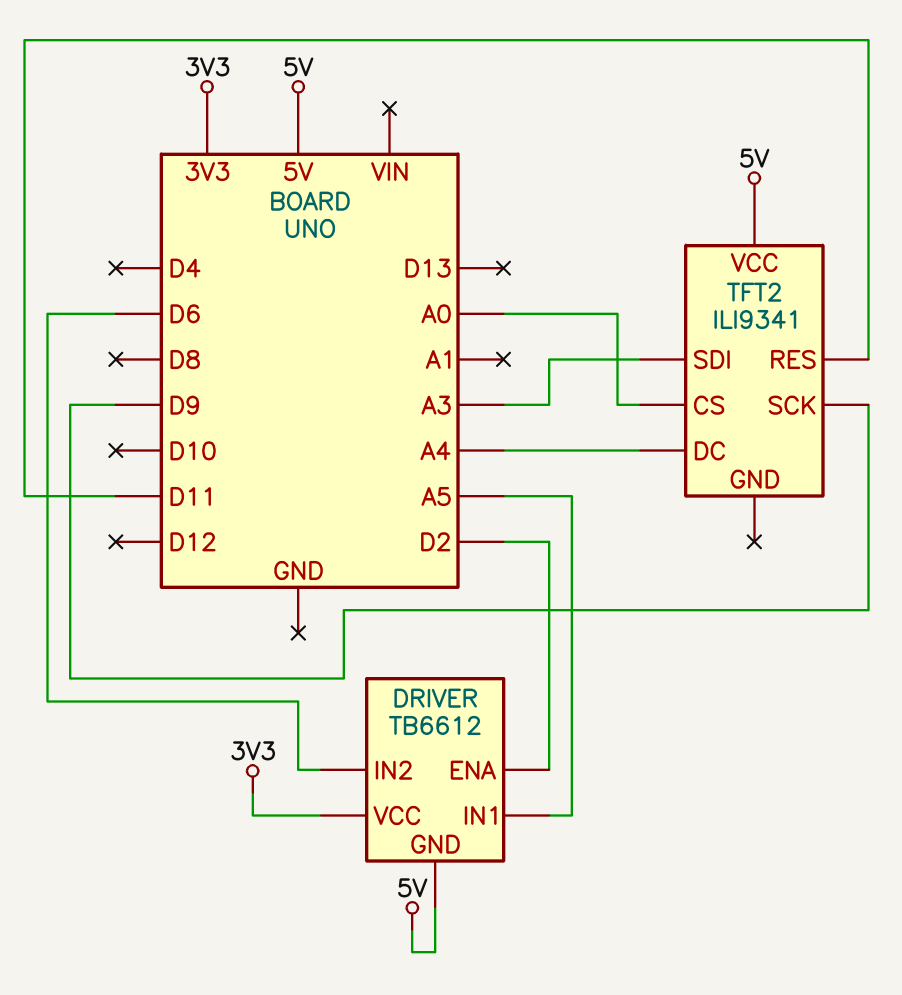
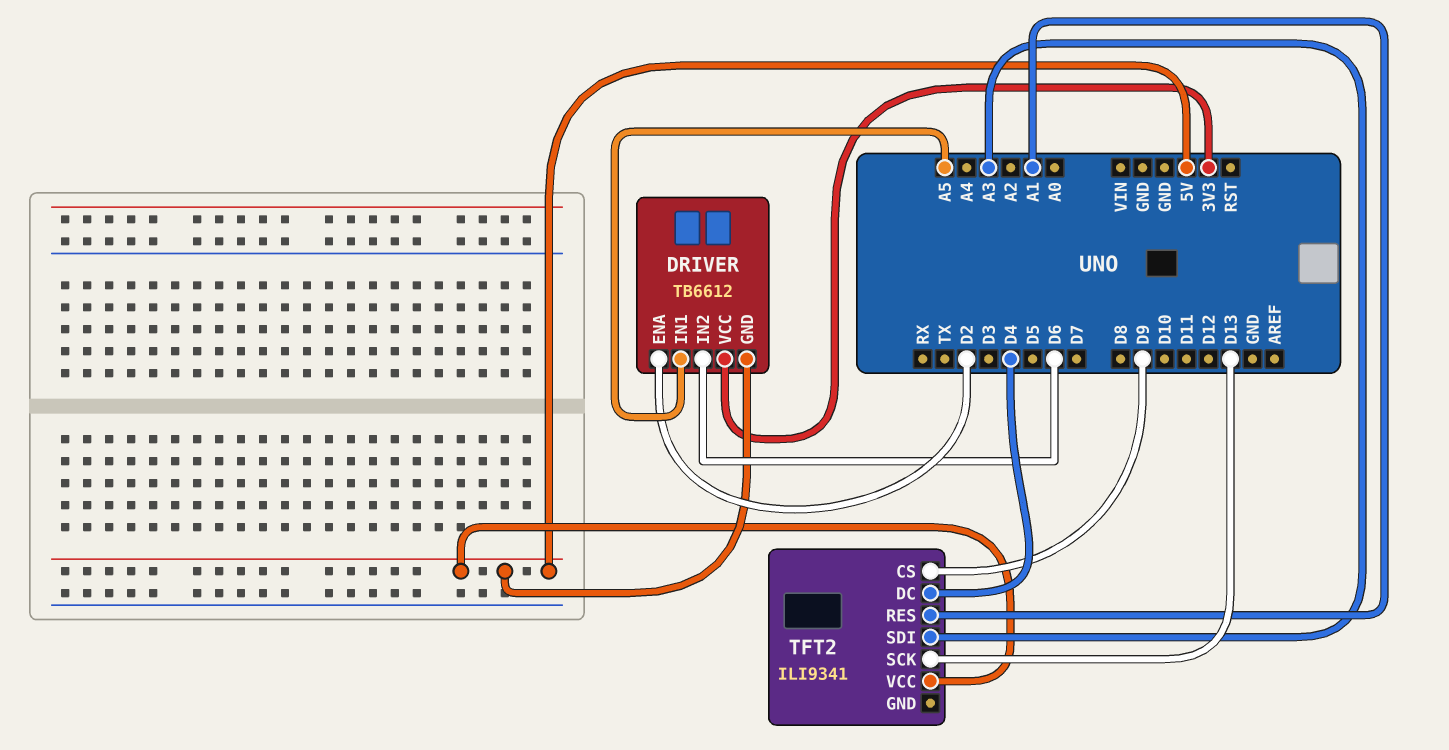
TFT2 pin CS: A0 -> D9
TFT2 pin DC: A4 -> D4
TFT2 pin RES: D11 -> A1
TFT2 pin SCK: D9 -> D13

